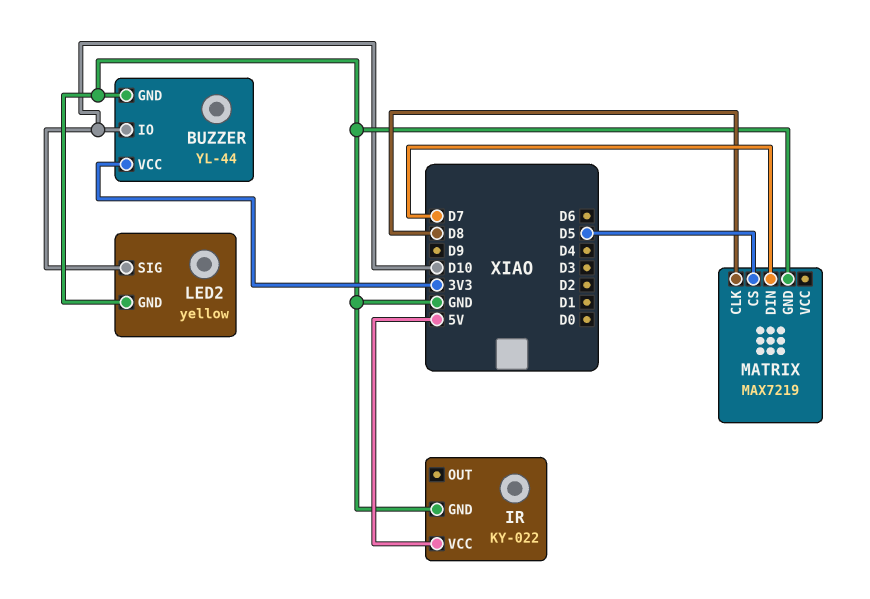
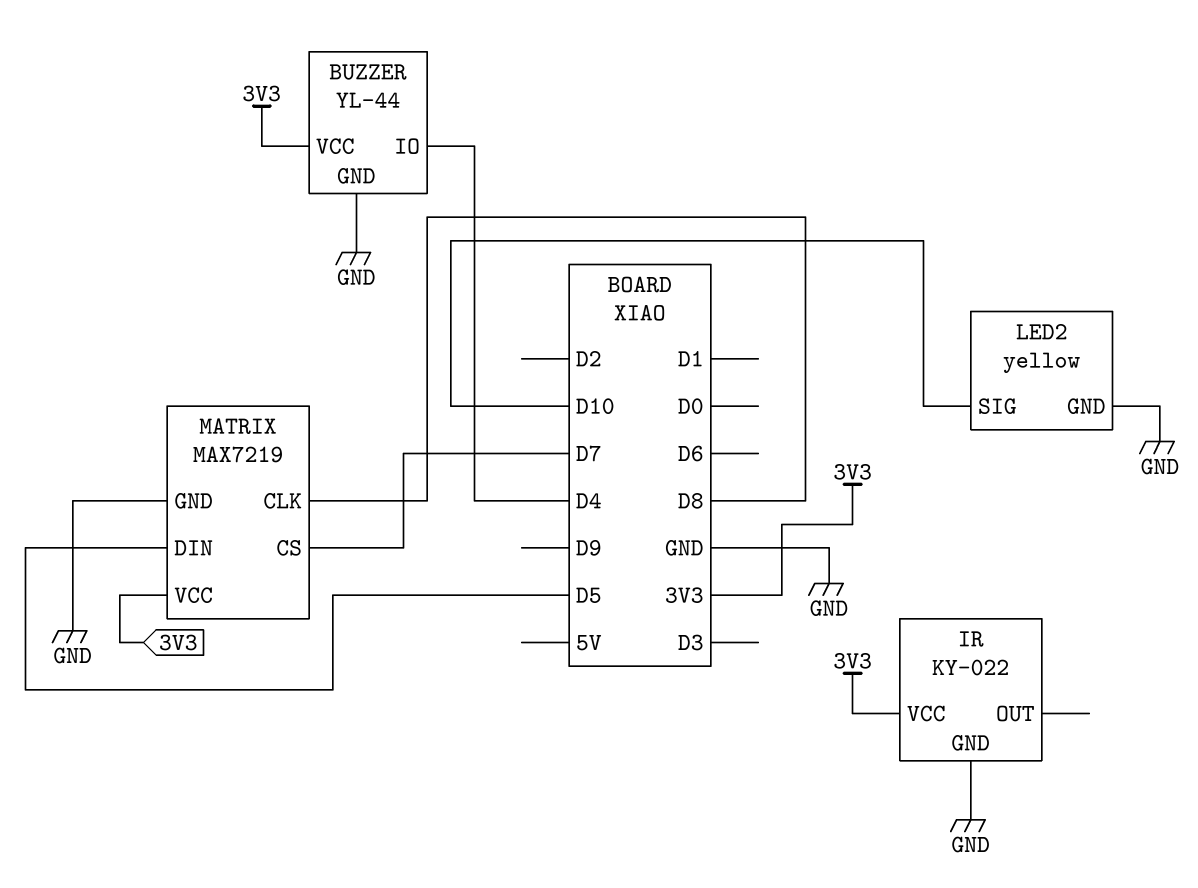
BUZZER pin IO: D10 -> D4
IR pin VCC: 5V -> 3V3
MATRIX pin CS: D5 -> D7
MATRIX pin DIN: D7 -> D5
MATRIX pin VCC: none -> 3V3

